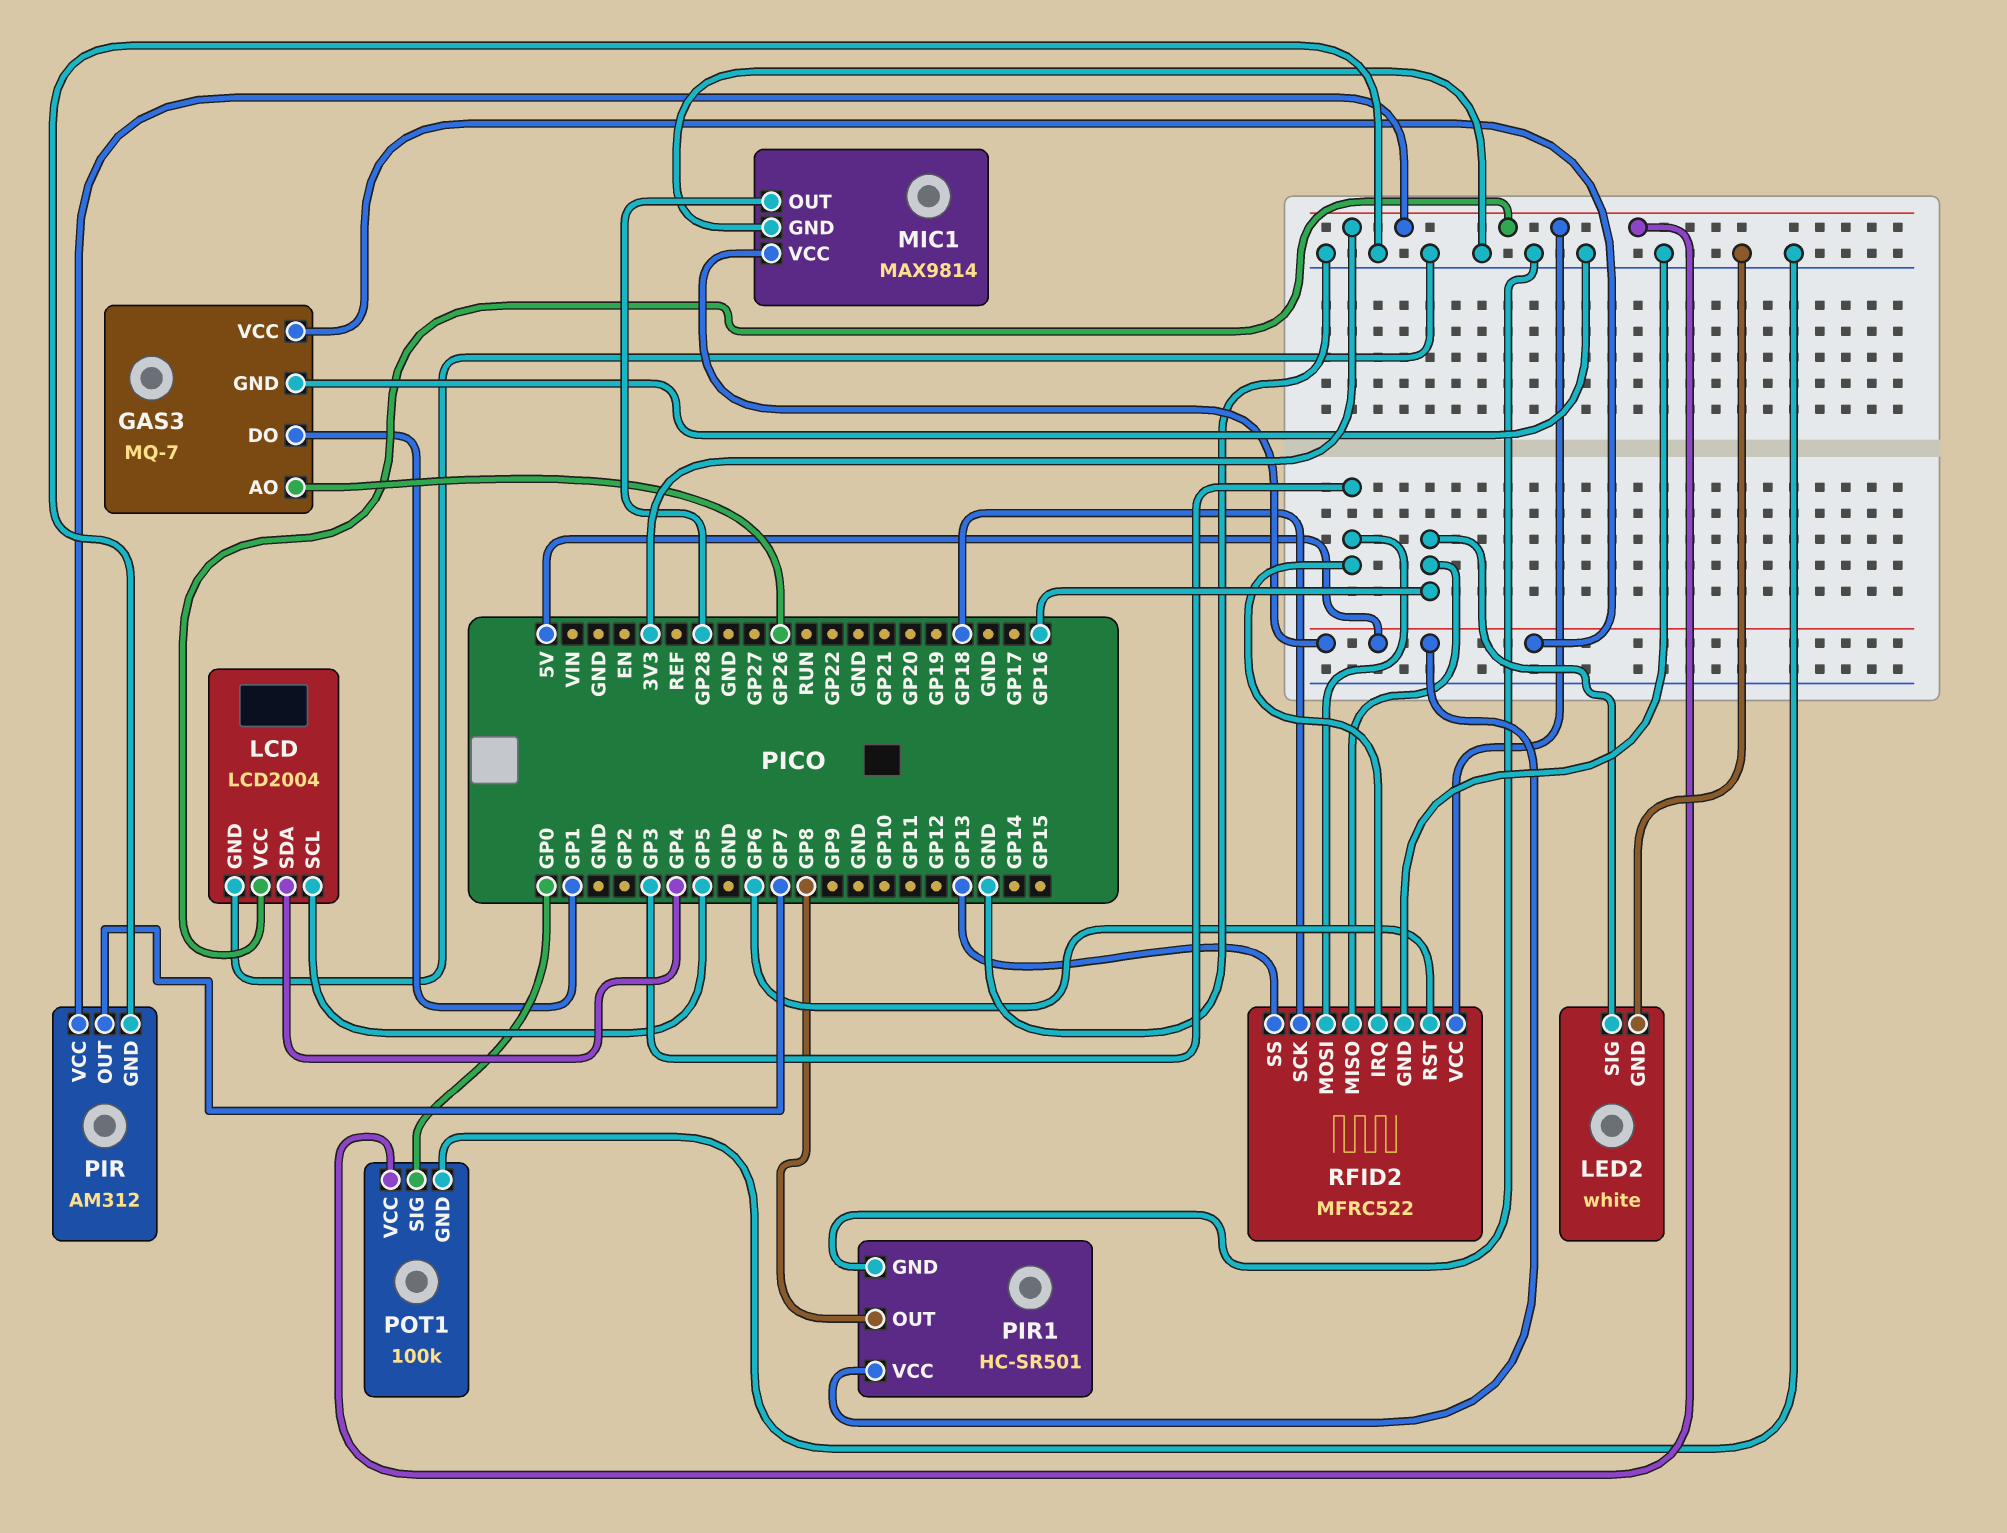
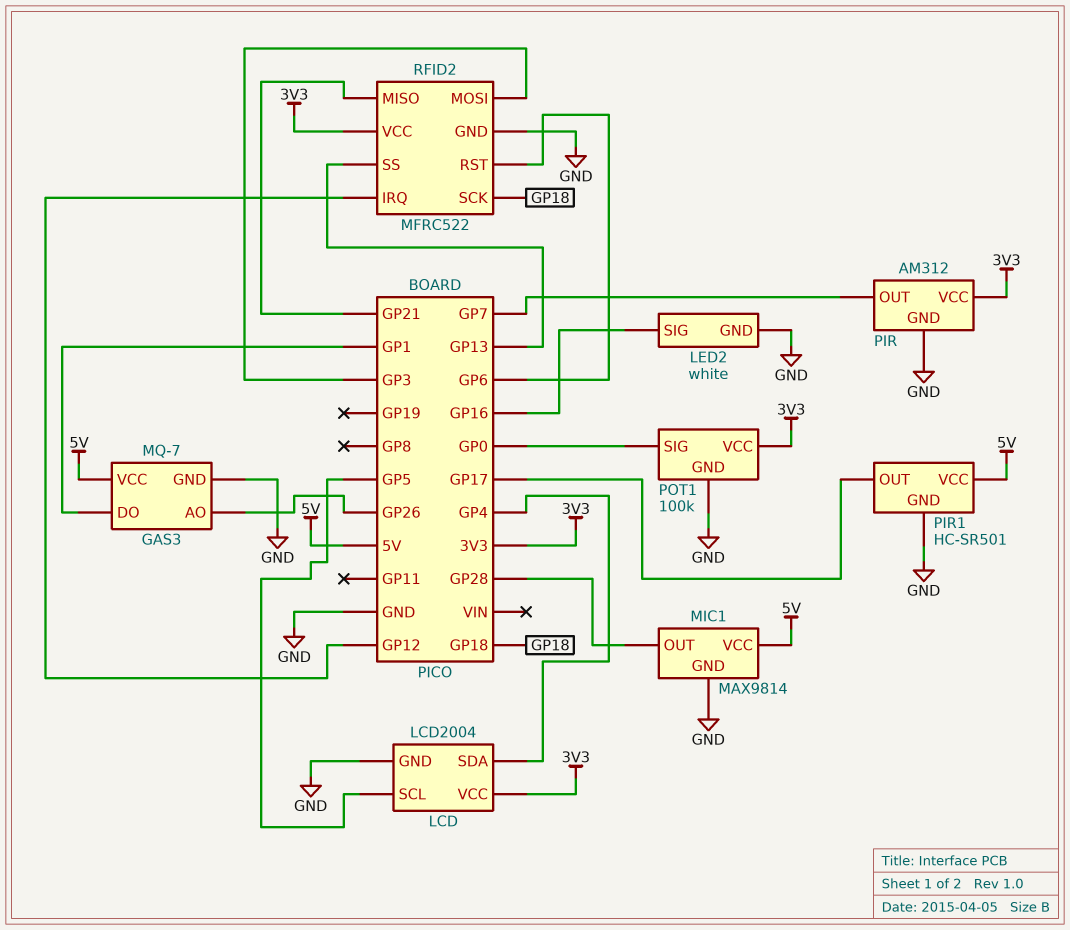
PIR1 pin OUT: GP8 -> GP17
RFID2 pin IRQ: GP3 -> GP12
RFID2 pin MISO: GP16 -> GP21

